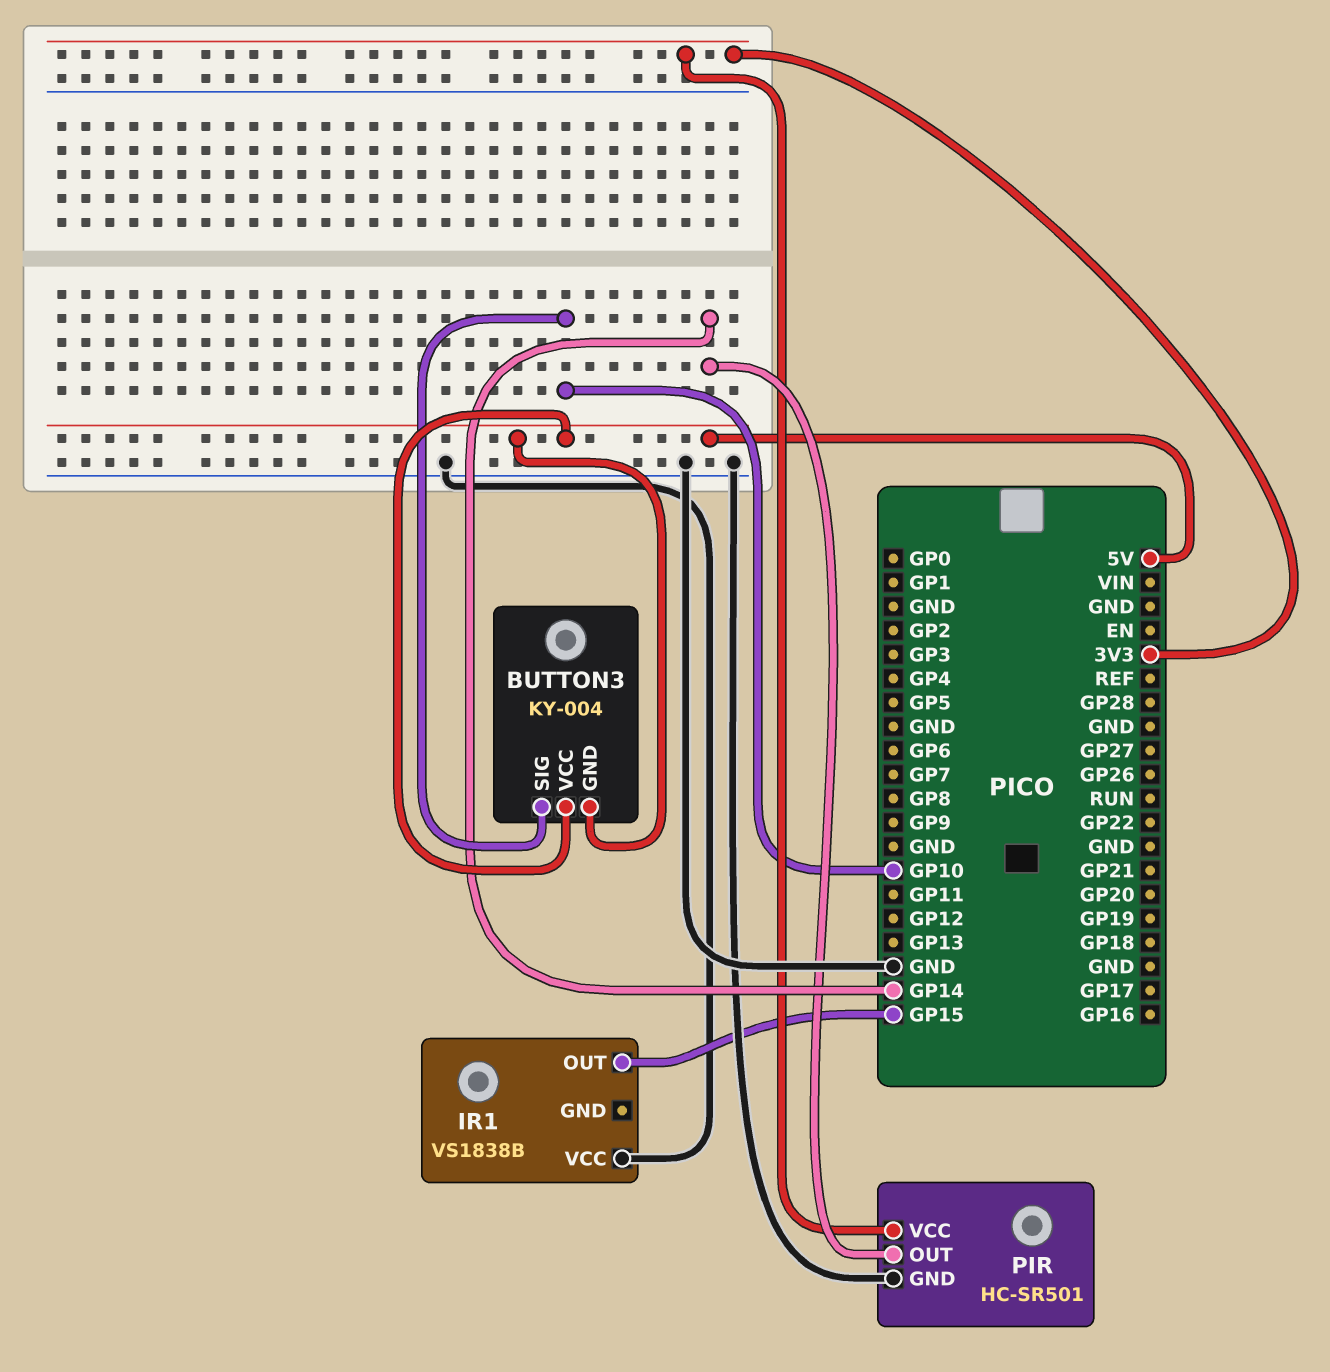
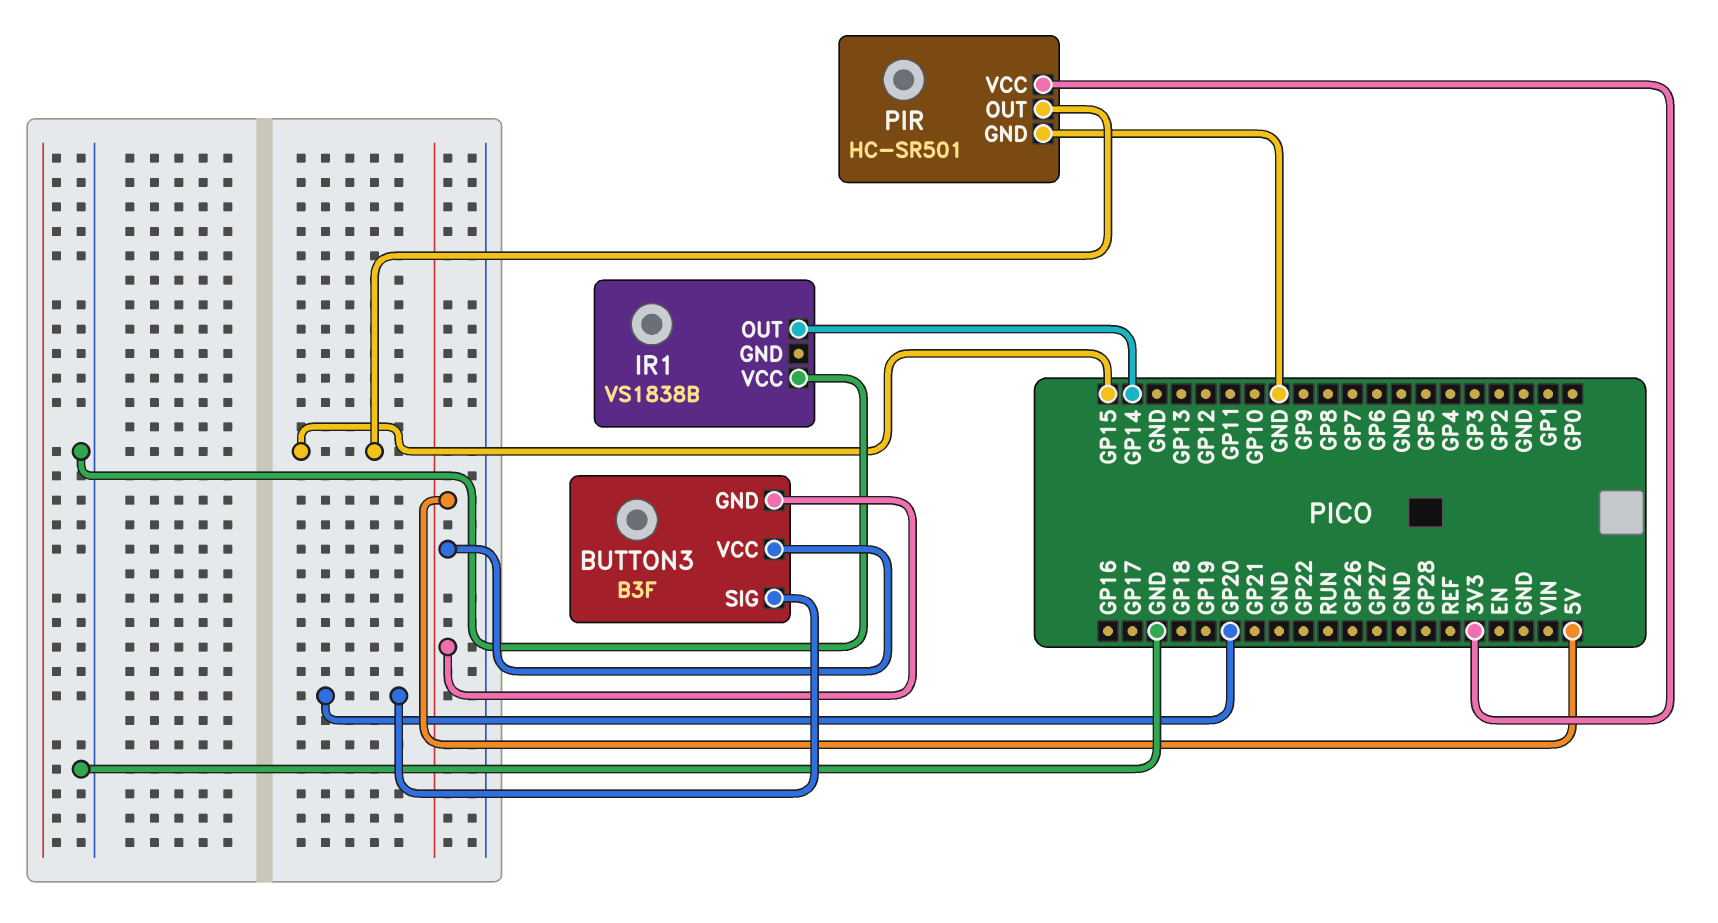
BUTTON3: KY-004 -> B3F
BUTTON3 pin SIG: GP10 -> GP20
IR1 pin OUT: GP15 -> GP14
PIR pin OUT: GP14 -> GP15

